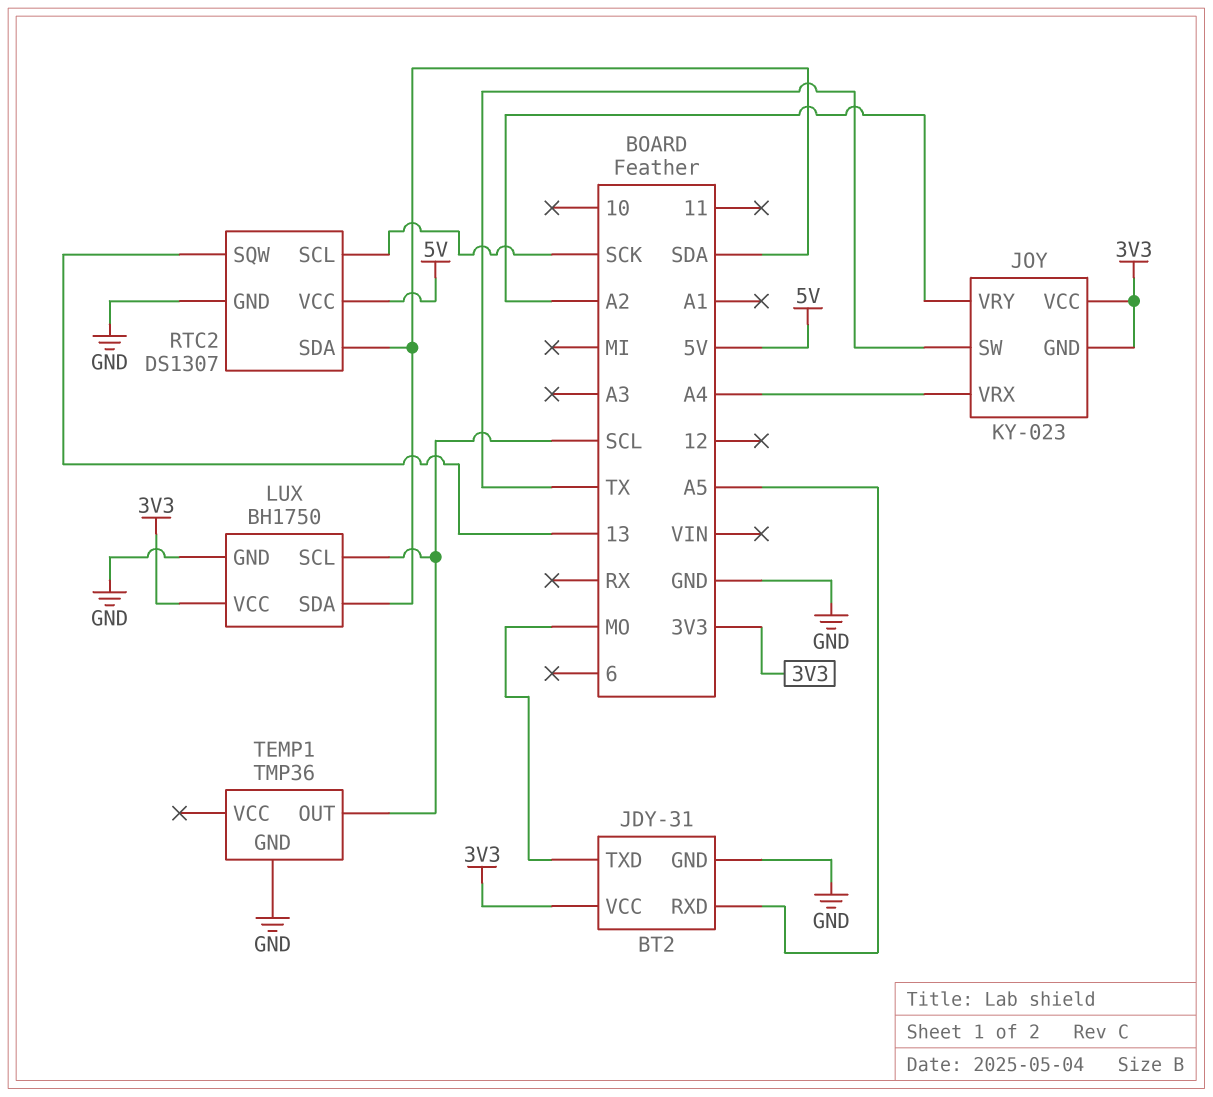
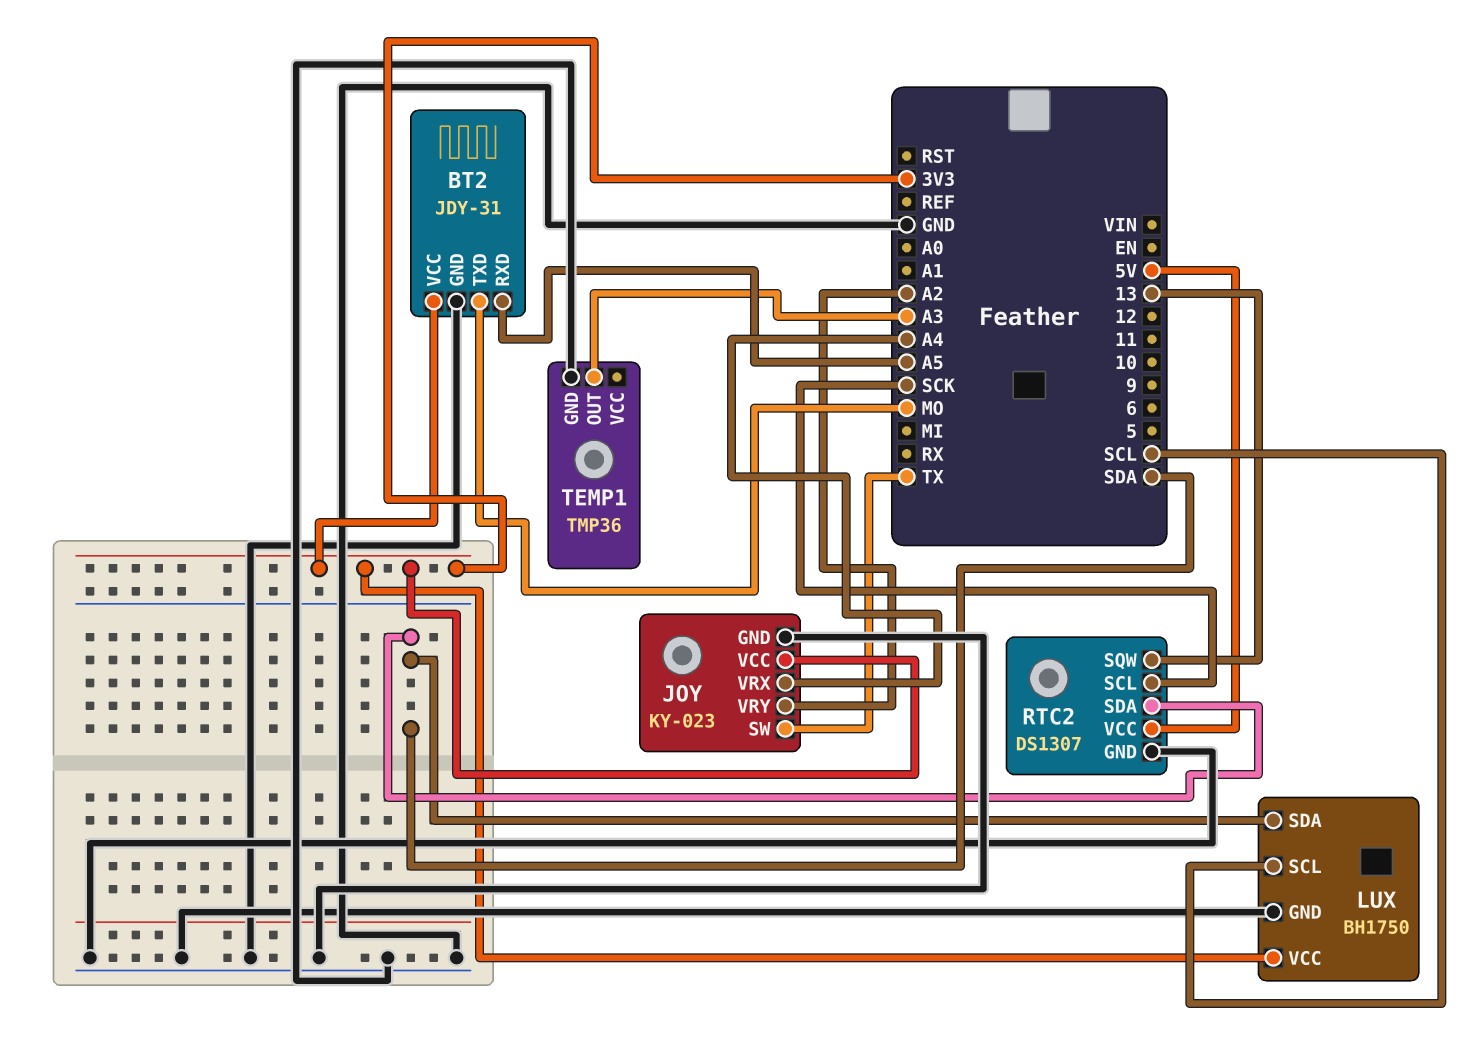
JOY pin GND: 3V3 -> GND
TEMP1 pin OUT: SCL -> A3

